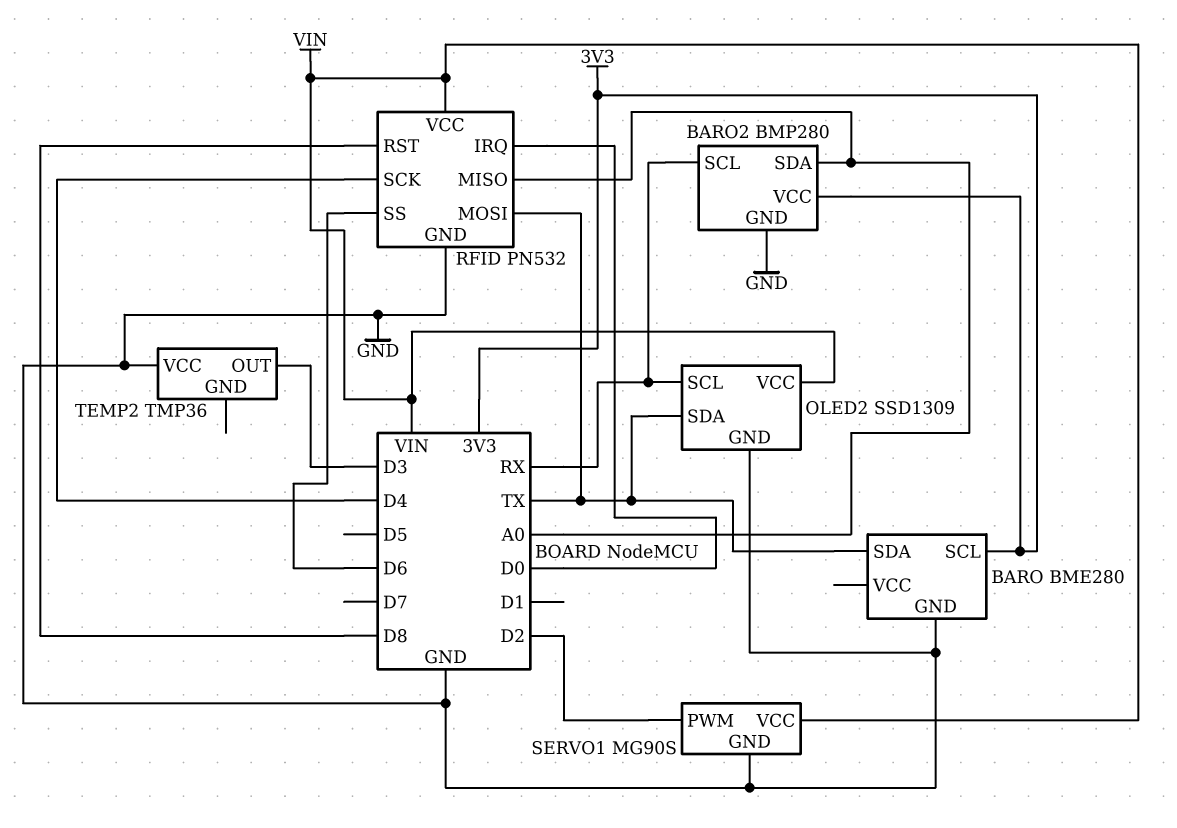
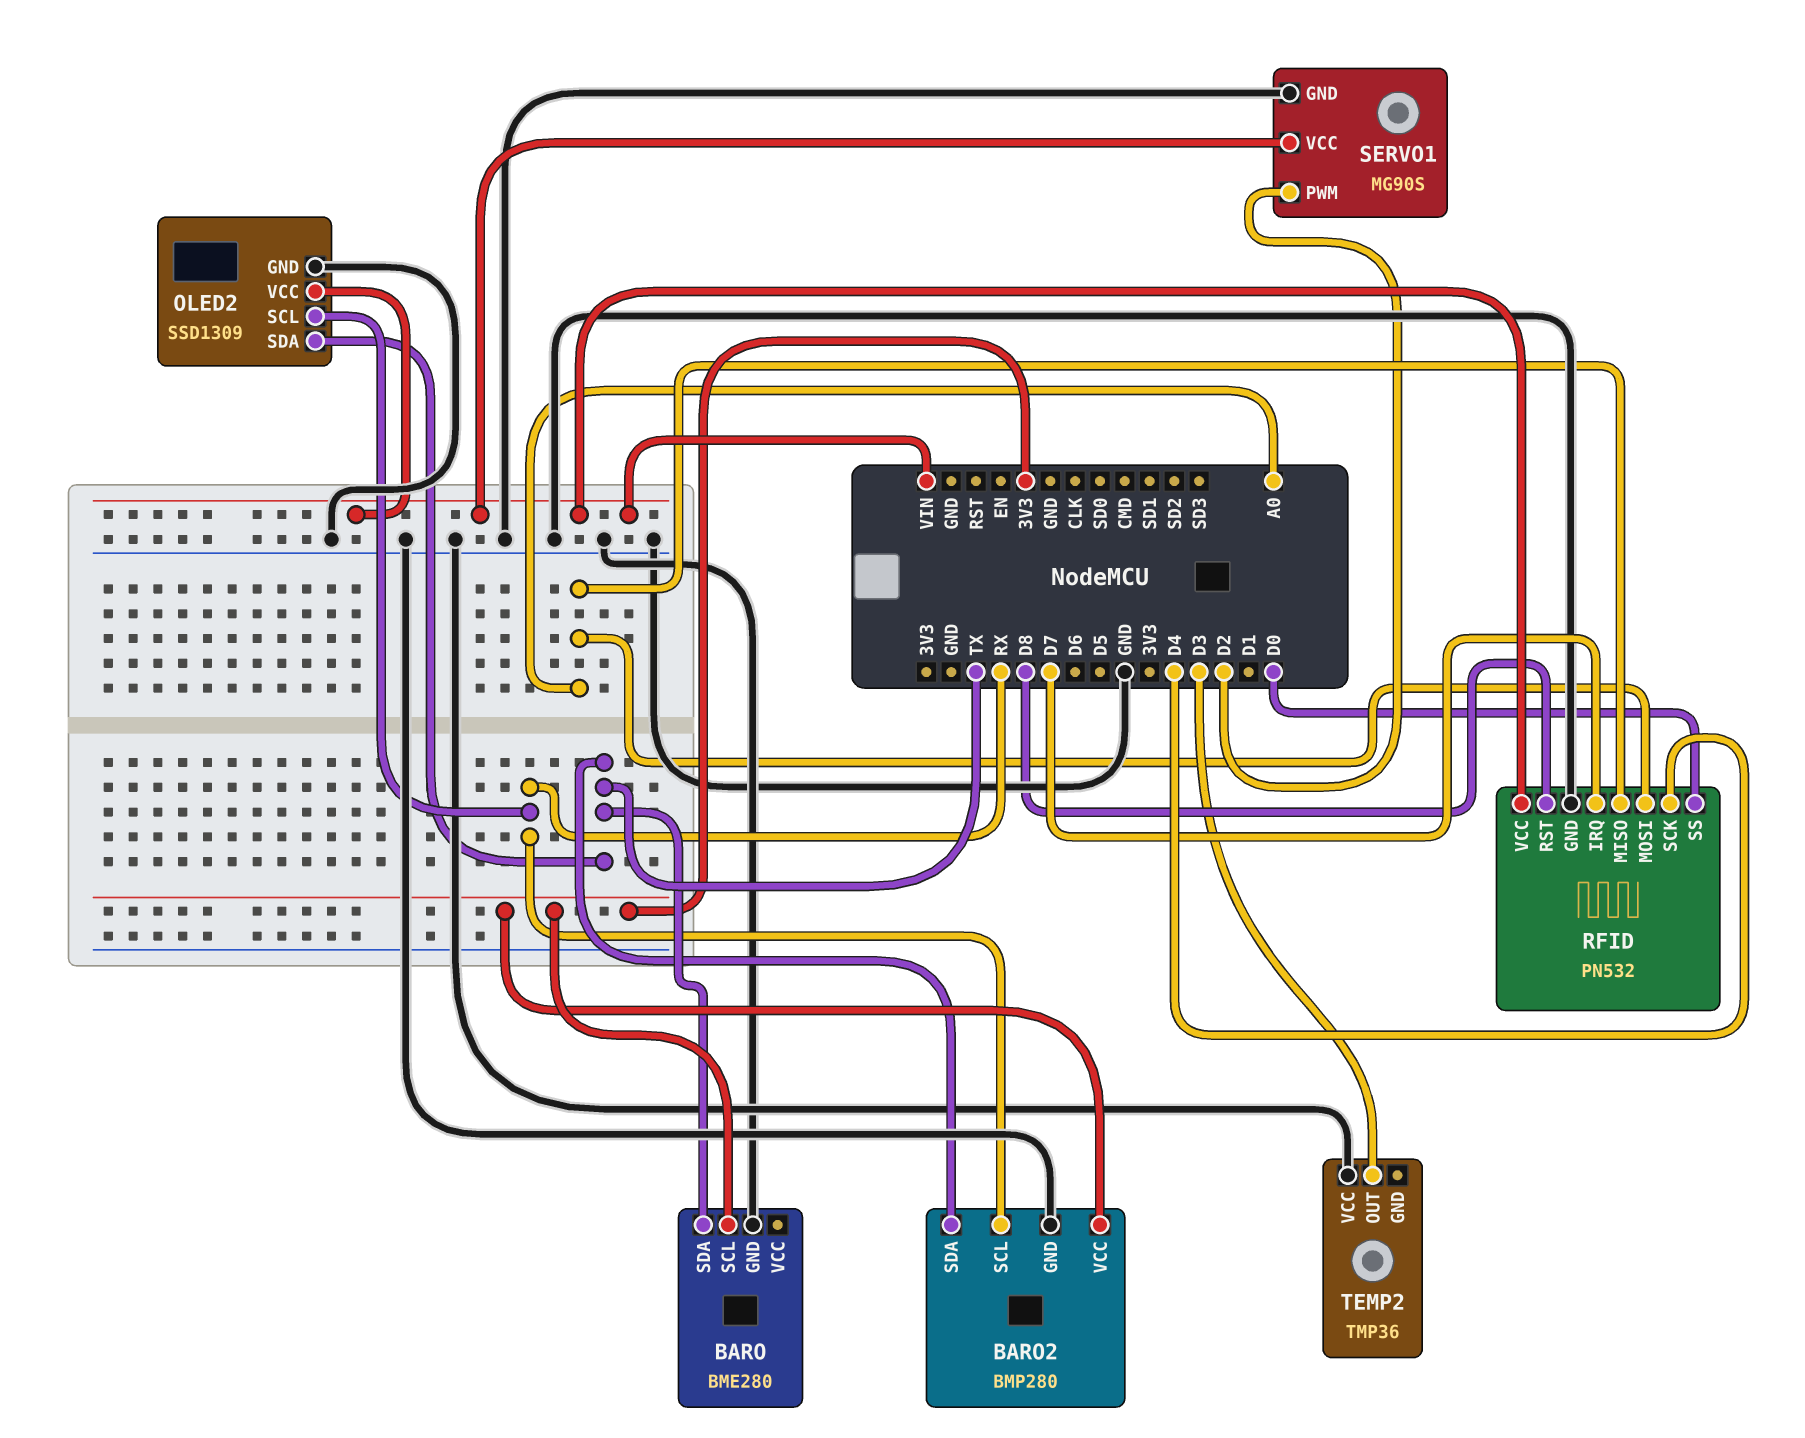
BARO2 pin SDA: A0 -> TX
RFID pin IRQ: D0 -> D7
RFID pin MOSI: TX -> A0
RFID pin SS: D6 -> D0

